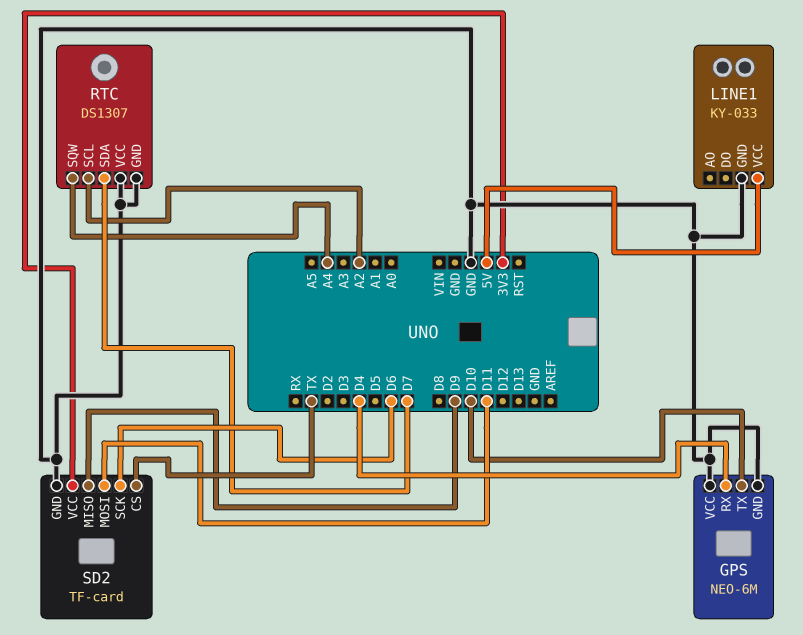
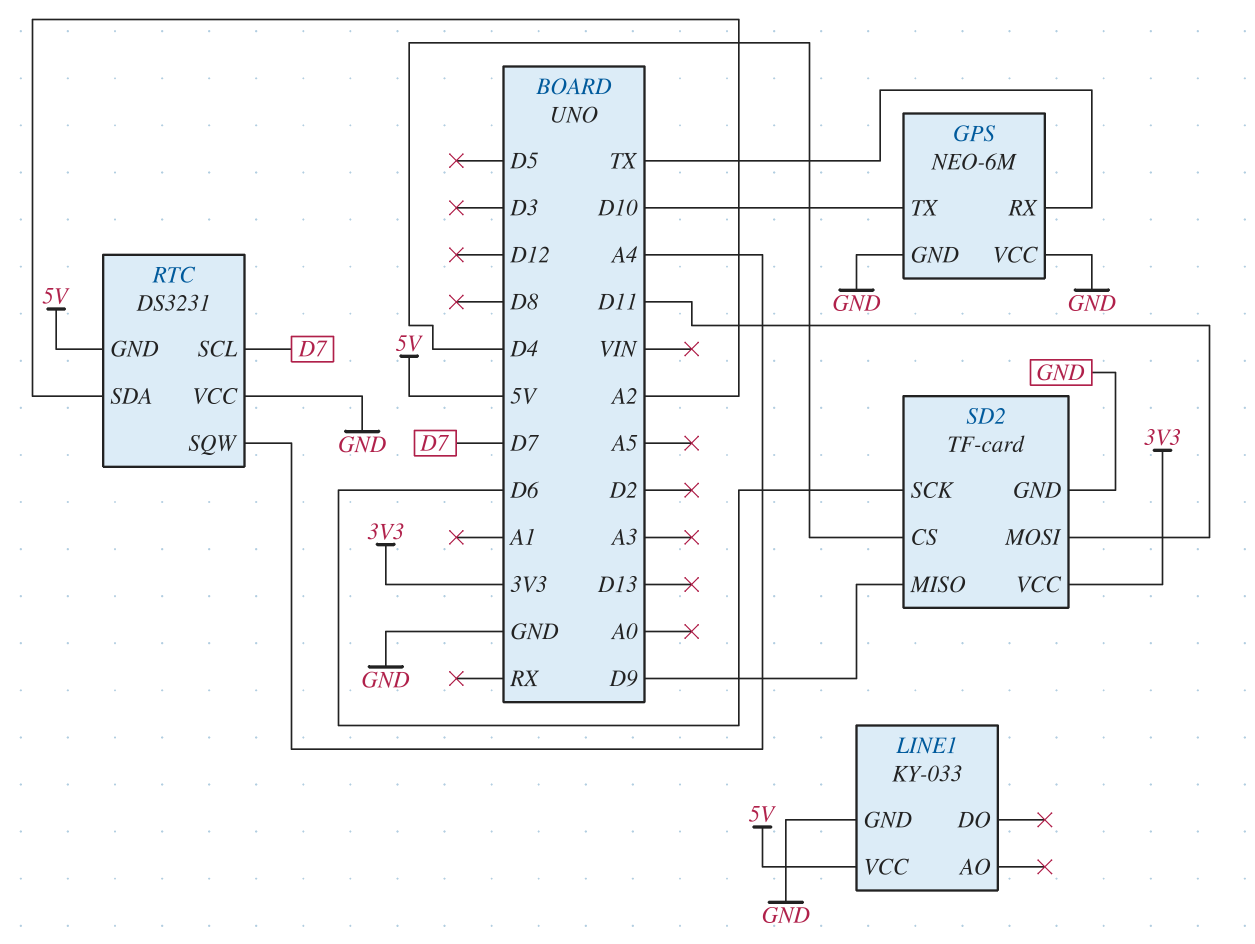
GPS pin RX: D4 -> TX
RTC: DS1307 -> DS3231
RTC pin GND: GND -> 5V
RTC pin SCL: A2 -> D7
RTC pin SDA: D7 -> A2
SD2 pin CS: TX -> D4

